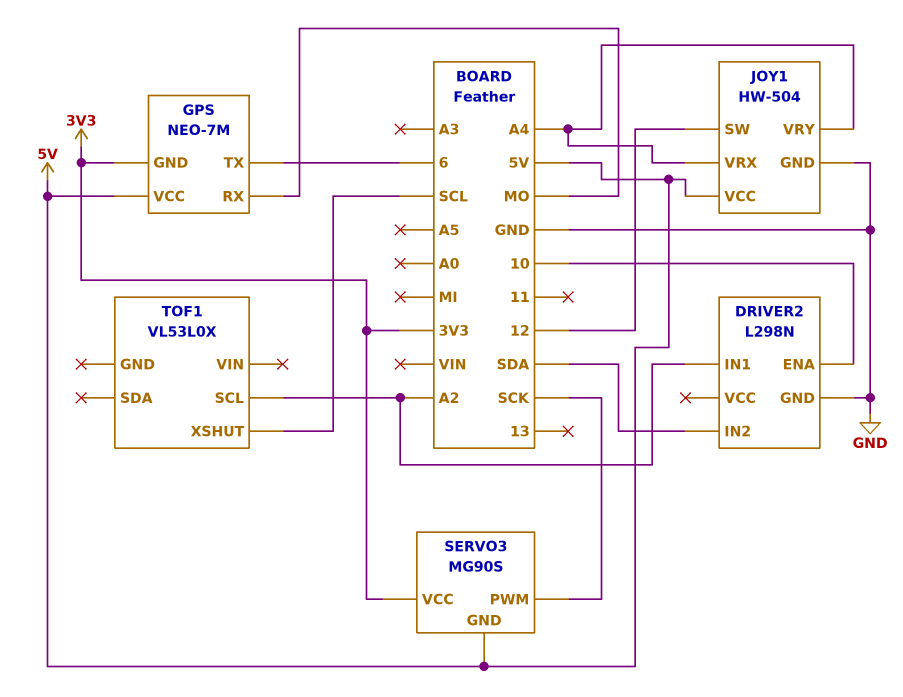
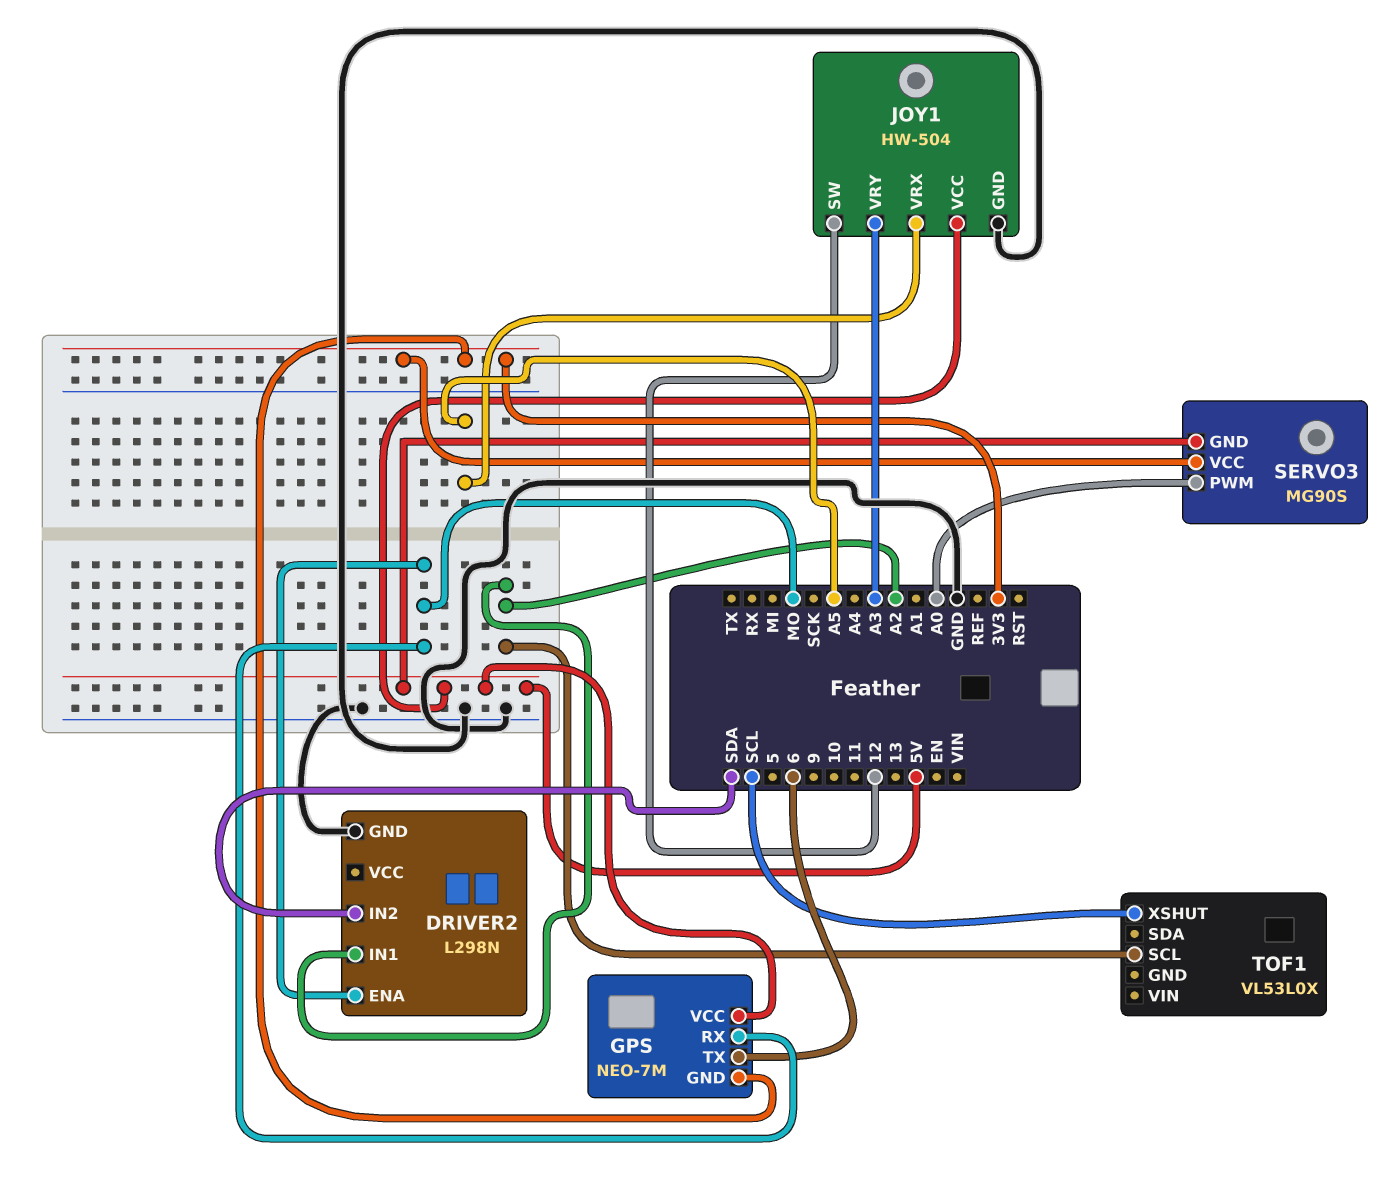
DRIVER2 pin ENA: 10 -> MO
JOY1 pin VRX: A4 -> A5
JOY1 pin VRY: A4 -> A3
SERVO3 pin PWM: SCK -> A0

